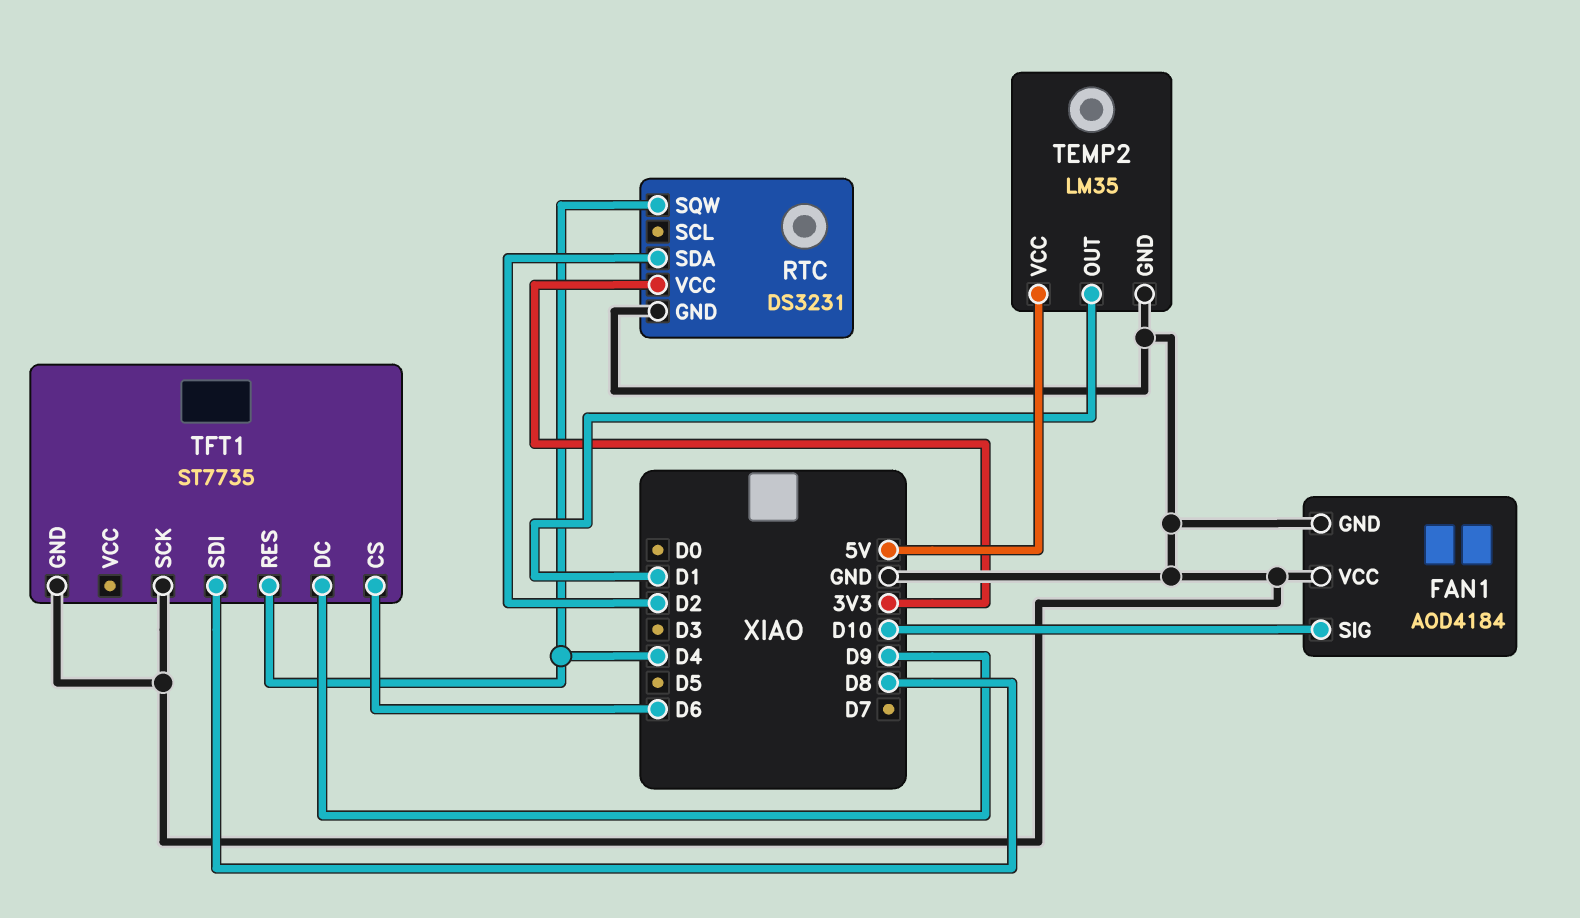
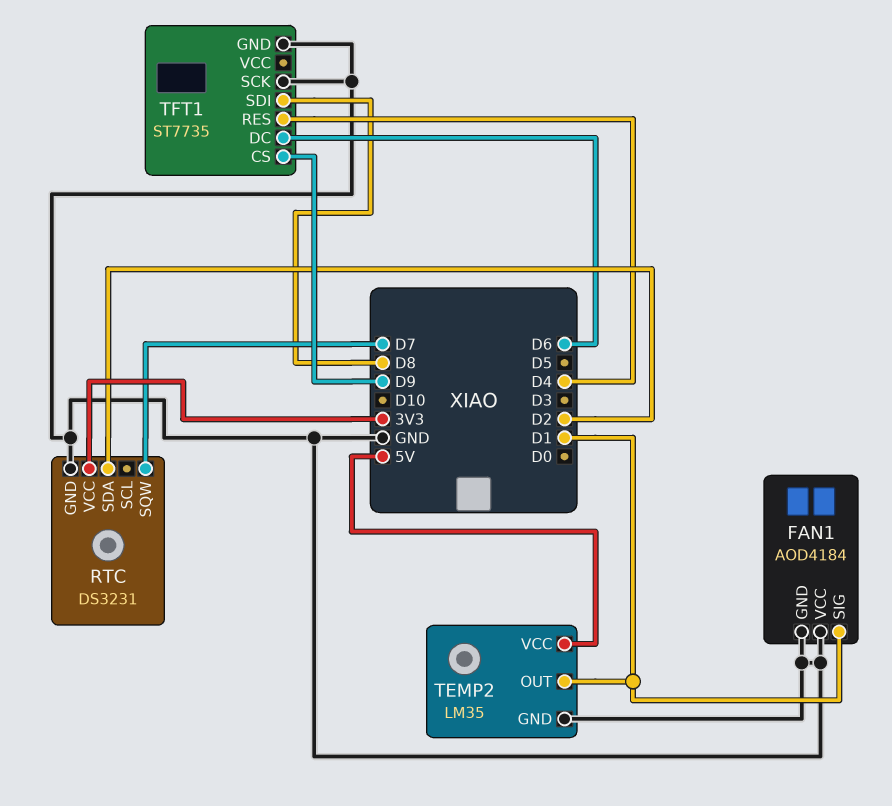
FAN1 pin SIG: D10 -> D1
RTC pin SQW: D4 -> D7
TFT1 pin CS: D6 -> D9
TFT1 pin DC: D9 -> D6

